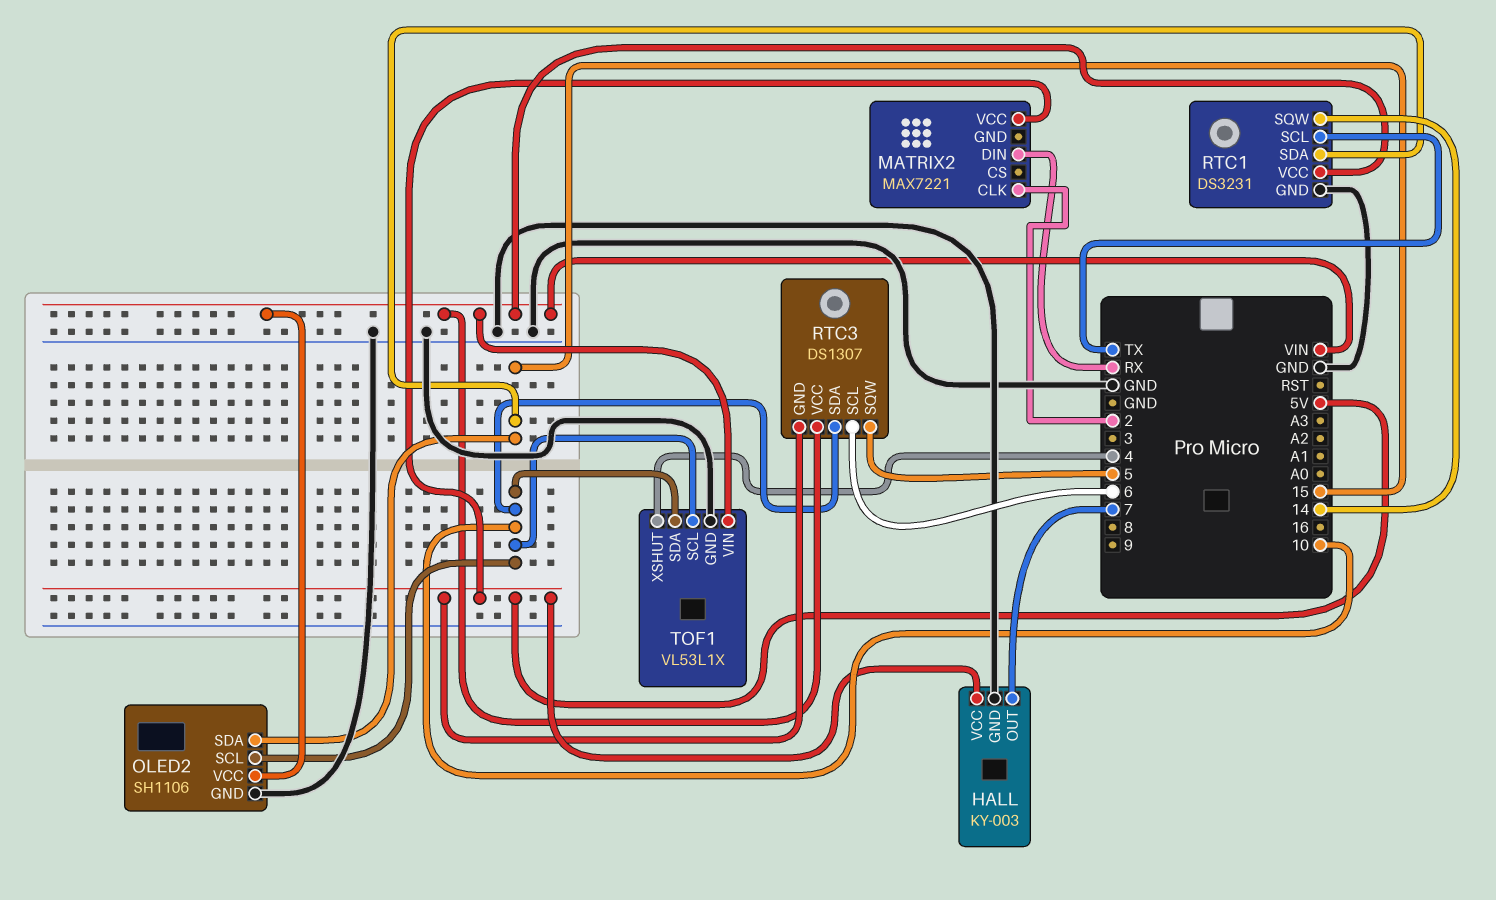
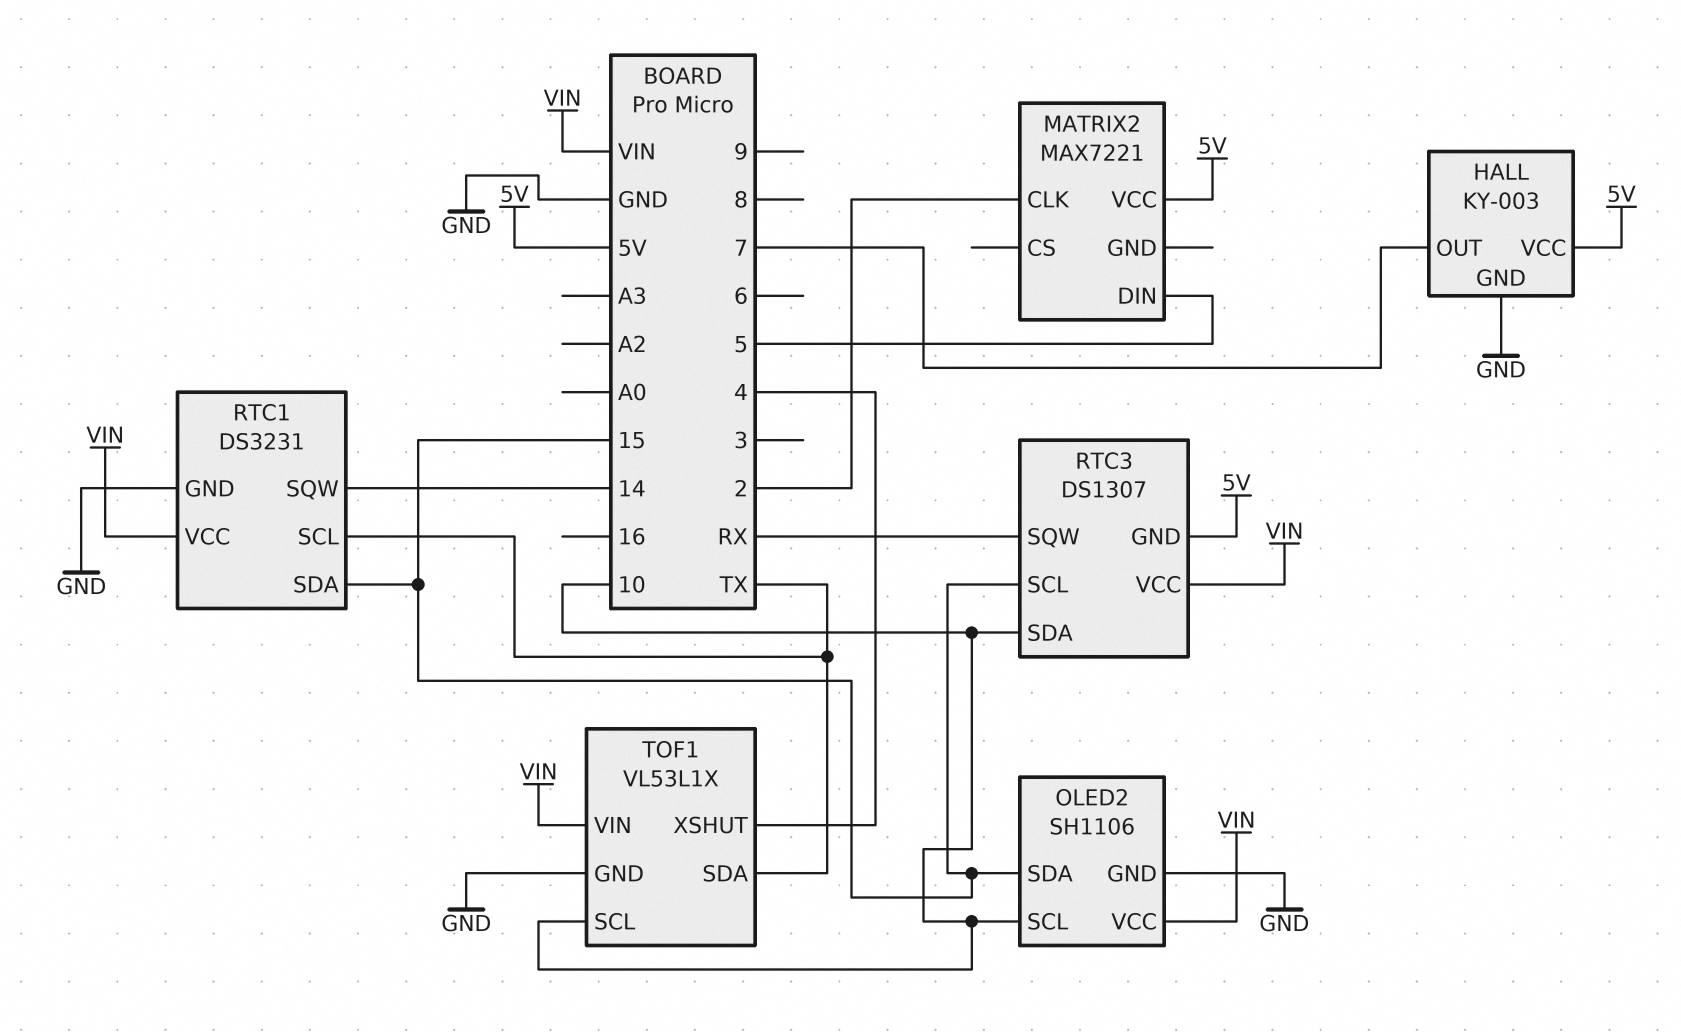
MATRIX2 pin DIN: RX -> 5
RTC3 pin SCL: 6 -> 15
RTC3 pin SQW: 5 -> RX
TOF1 pin SDA: 10 -> TX

